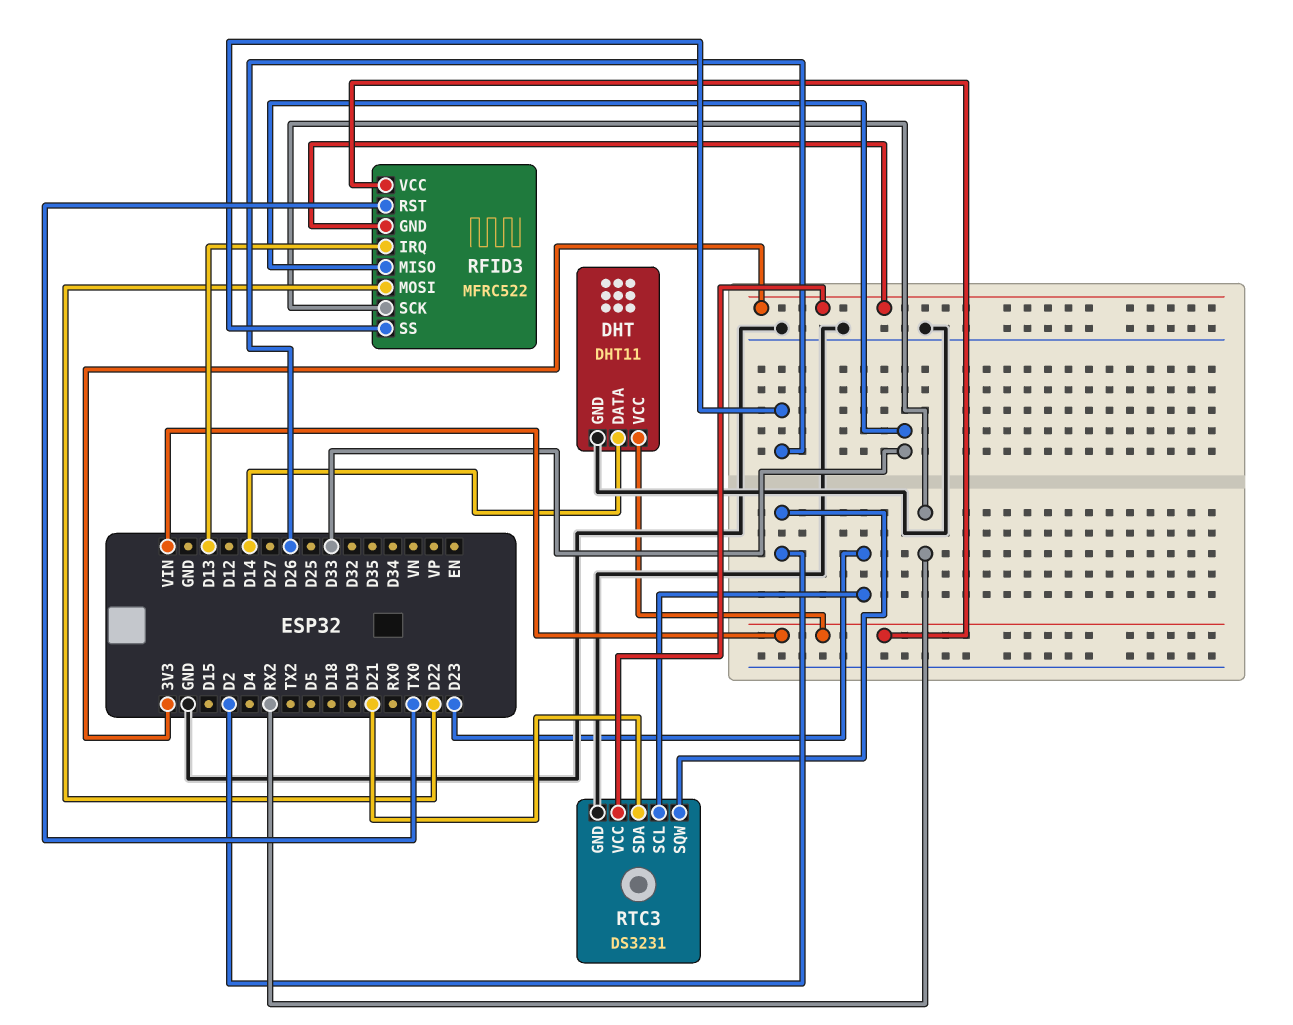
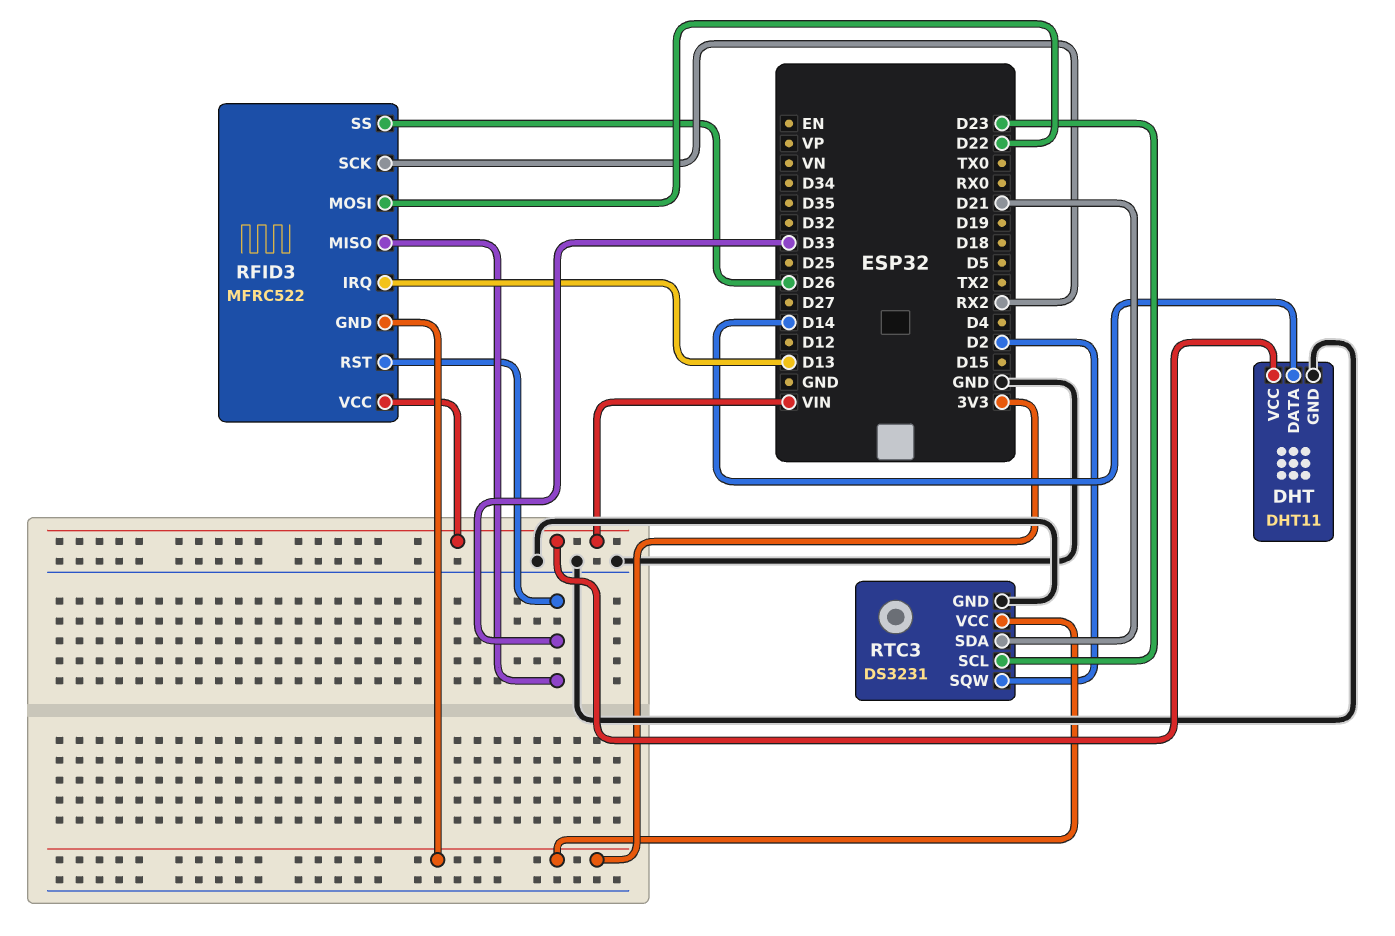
RFID3 pin RST: TX0 -> D33

